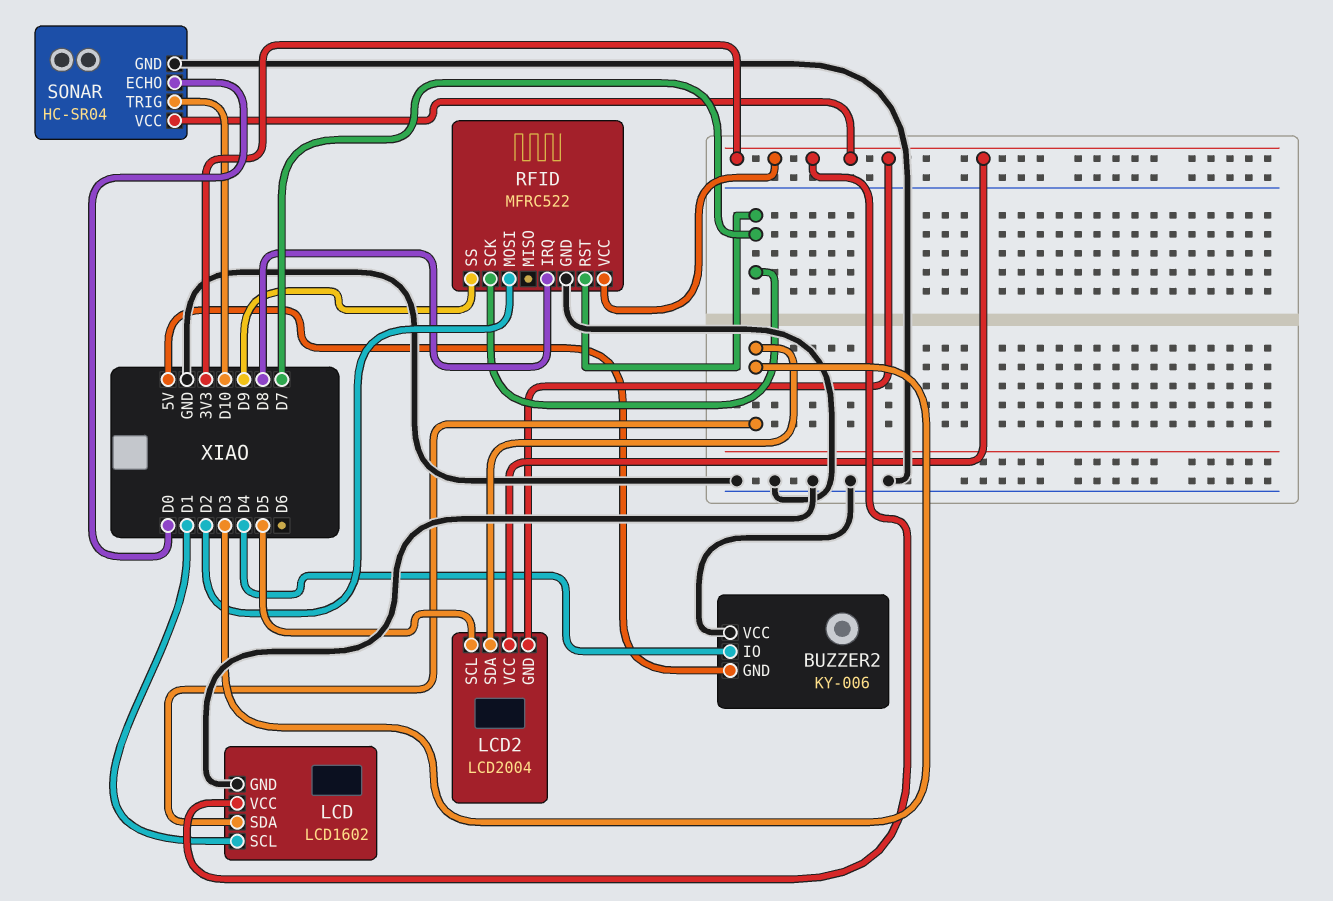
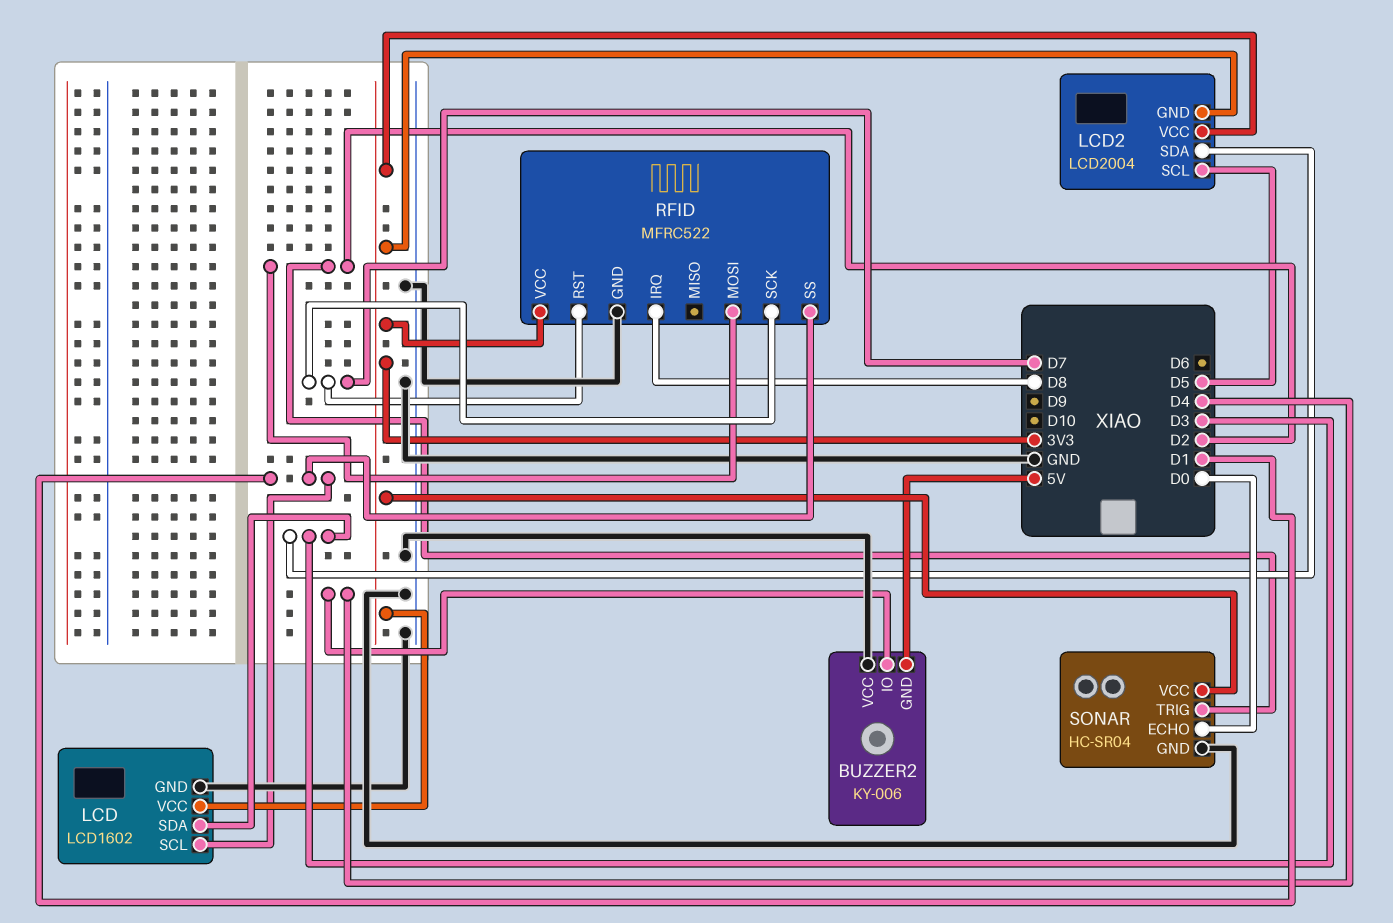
RFID pin SS: D9 -> D1
SONAR pin TRIG: D10 -> D2

